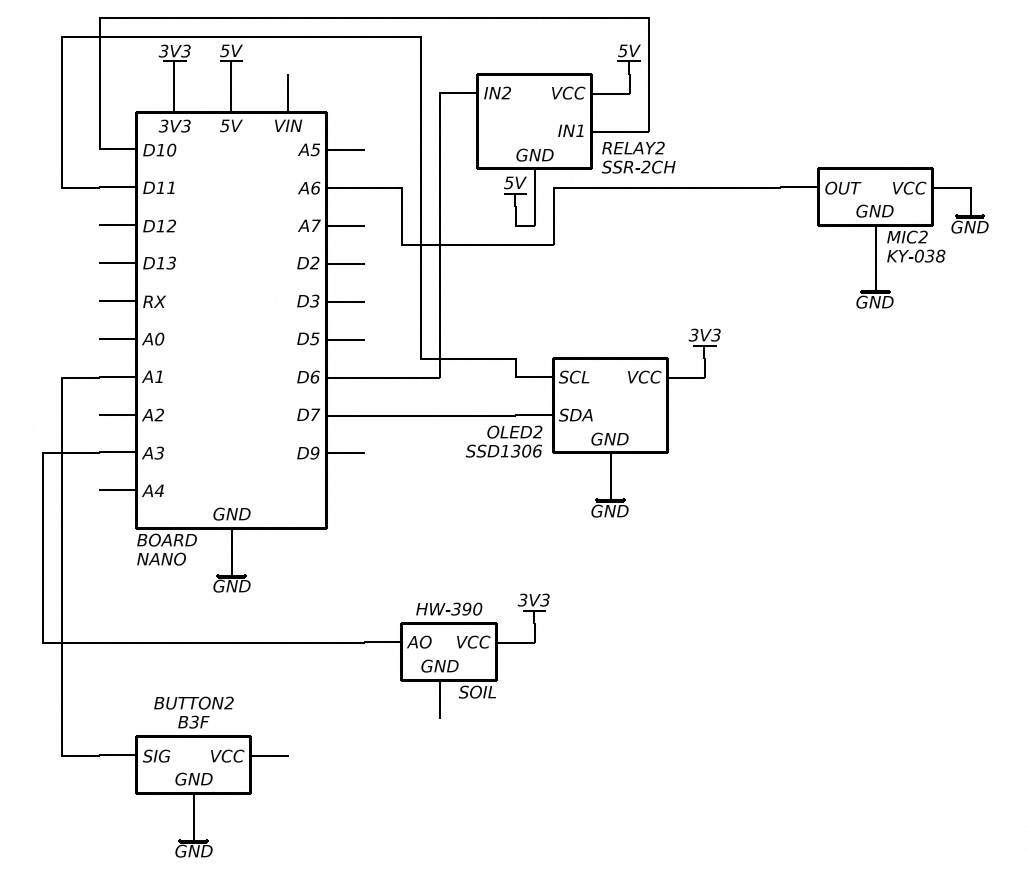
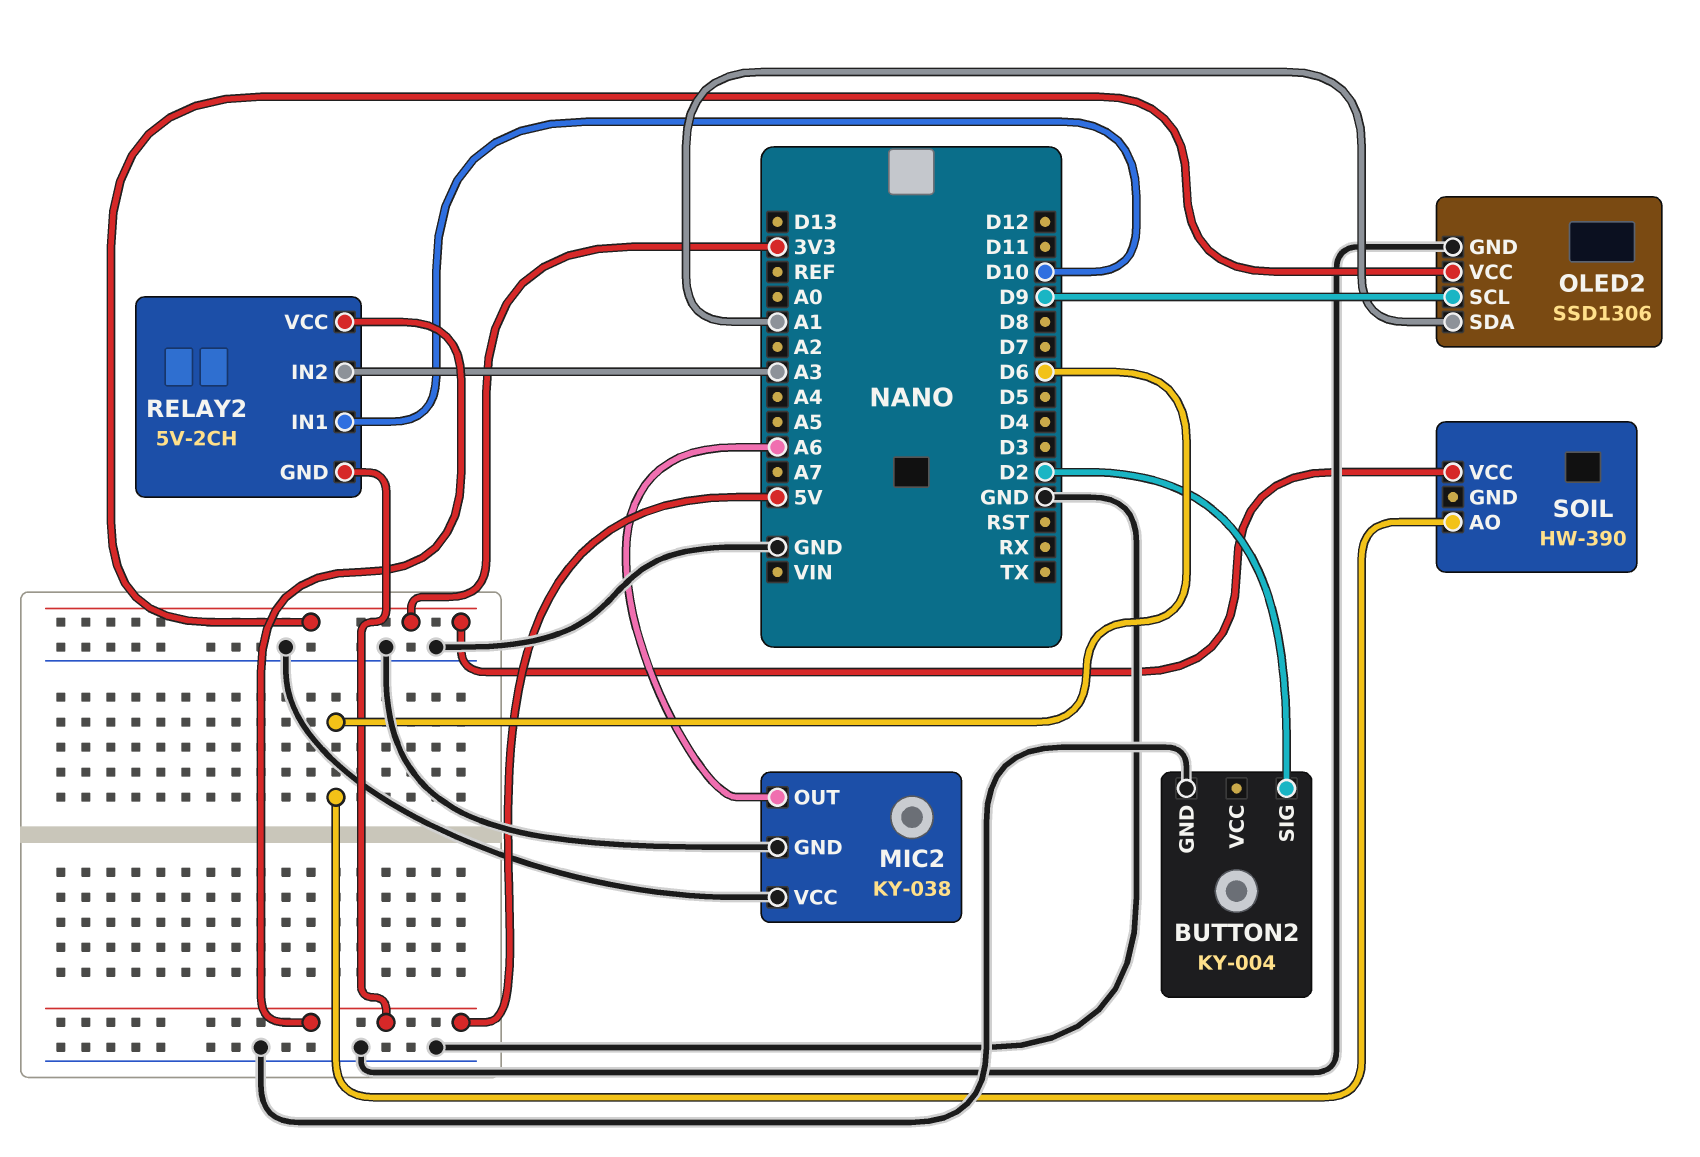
BUTTON2: B3F -> KY-004
BUTTON2 pin SIG: A1 -> D2
OLED2 pin SCL: D11 -> D9
OLED2 pin SDA: D7 -> A1
RELAY2: SSR-2CH -> 5V-2CH
RELAY2 pin IN2: D6 -> A3
SOIL pin AO: A3 -> D6

